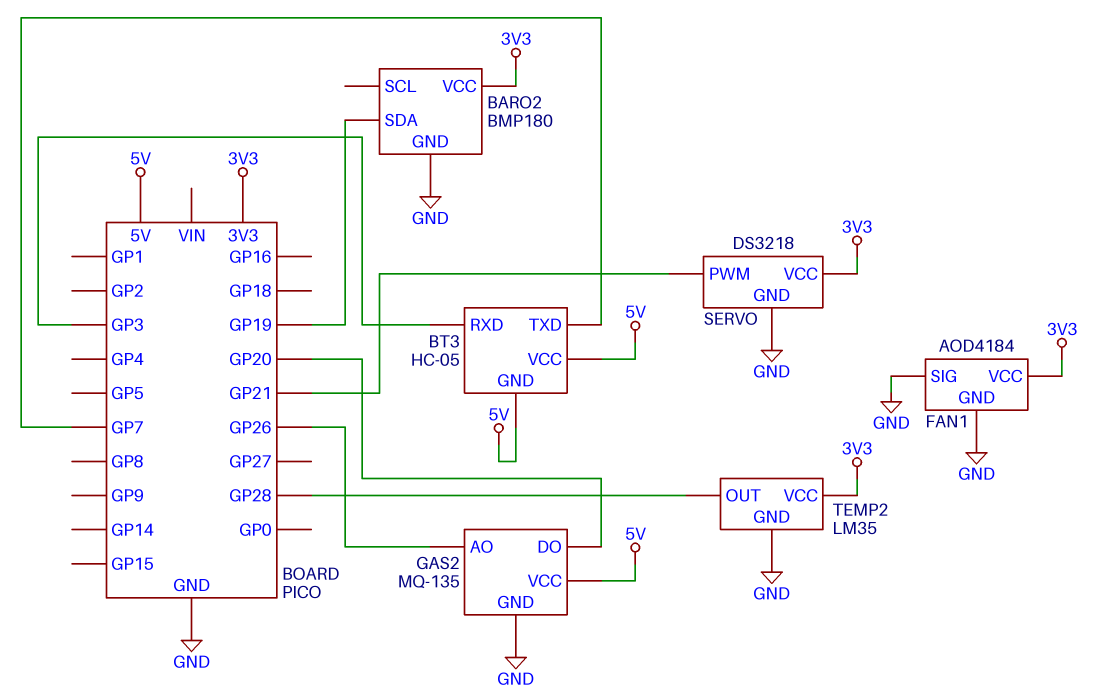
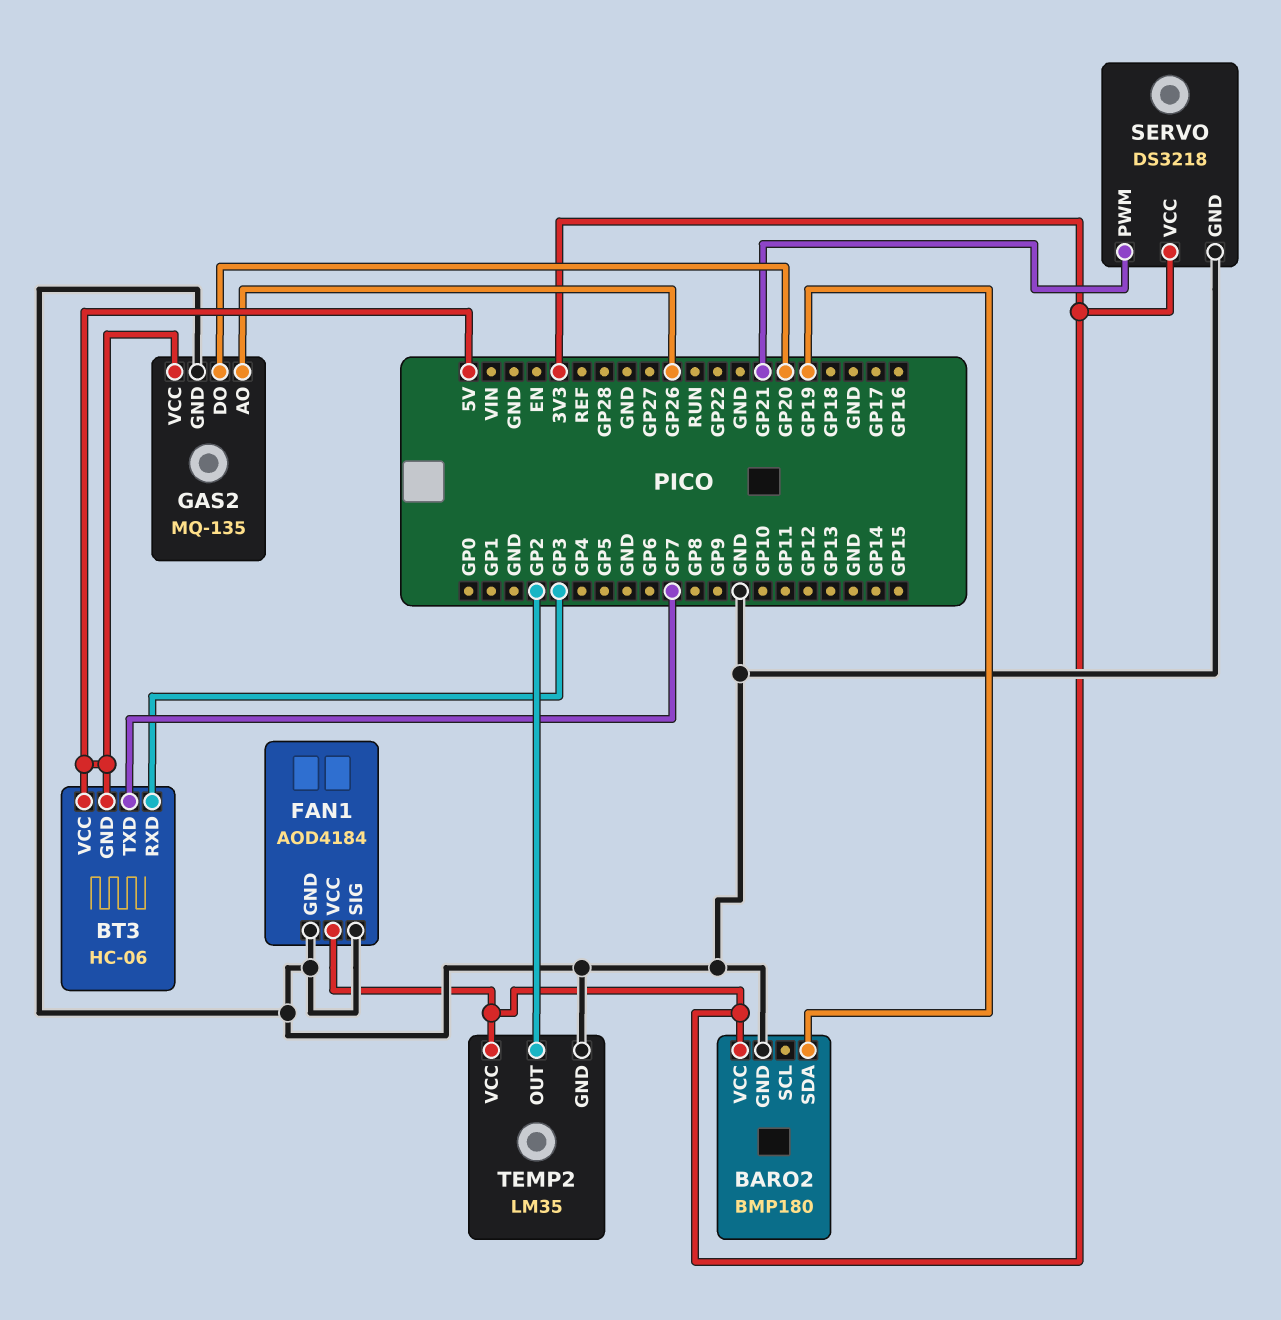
BT3: HC-05 -> HC-06
TEMP2 pin OUT: GP28 -> GP2

